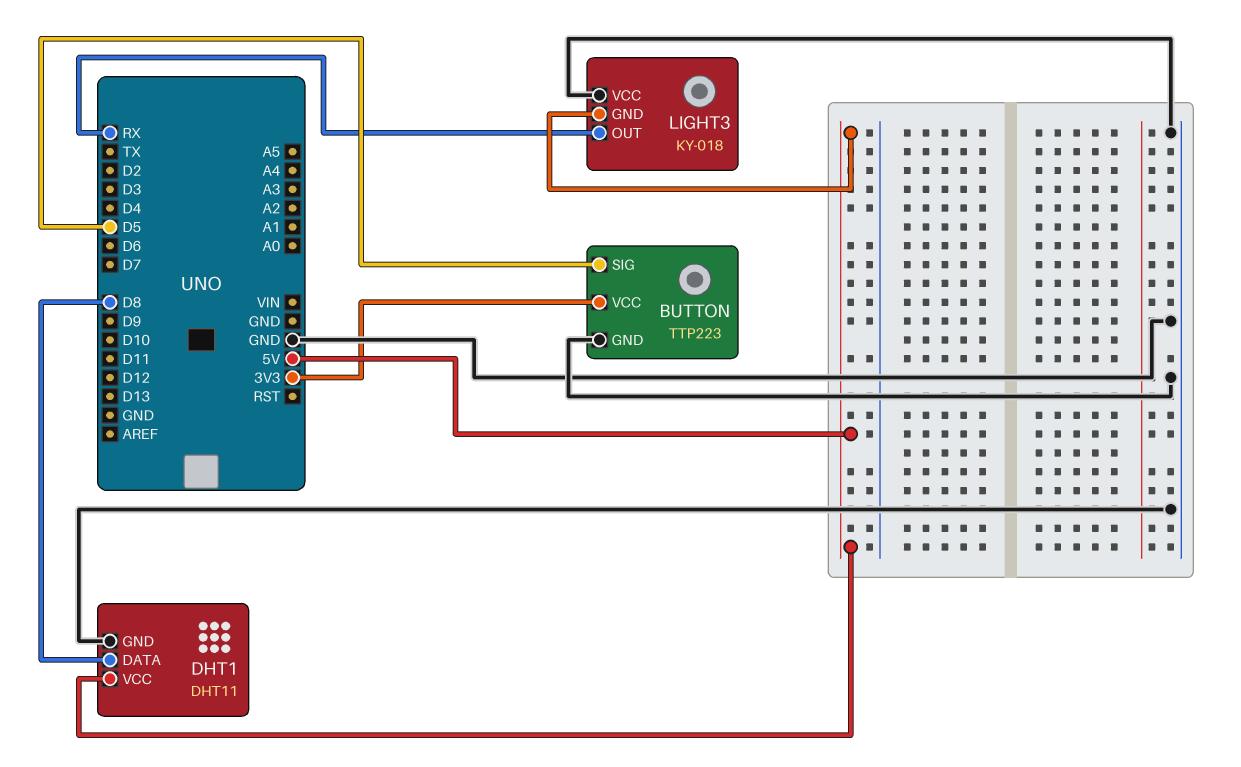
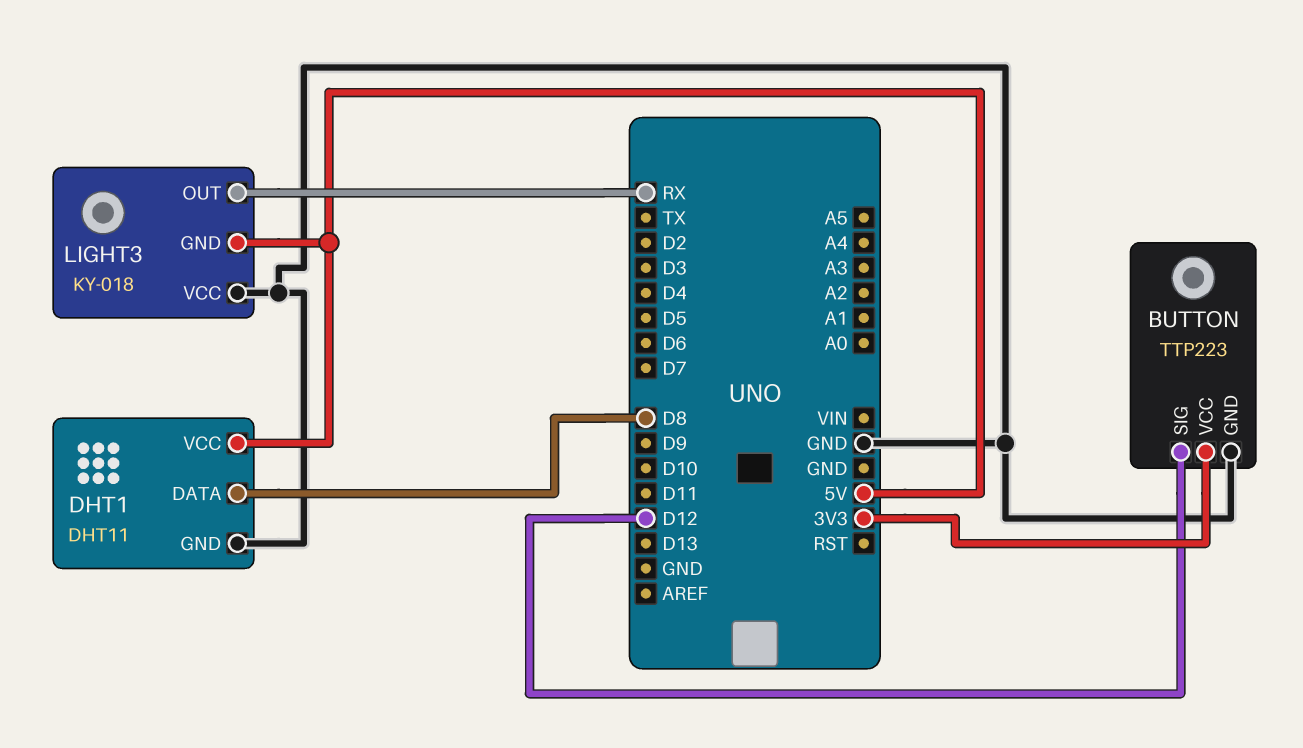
BUTTON pin SIG: D5 -> D12

